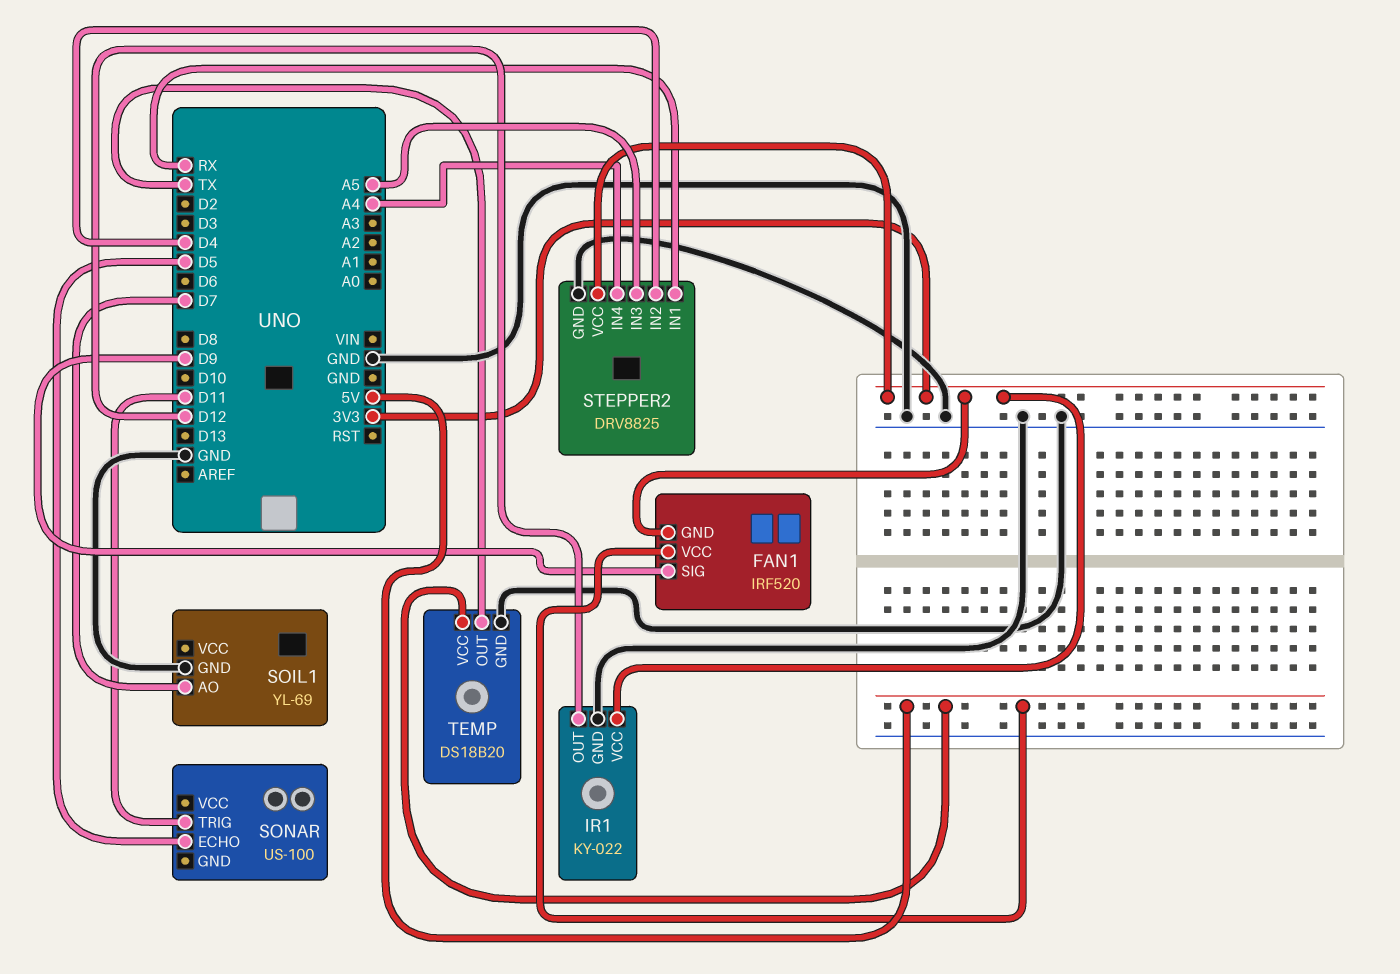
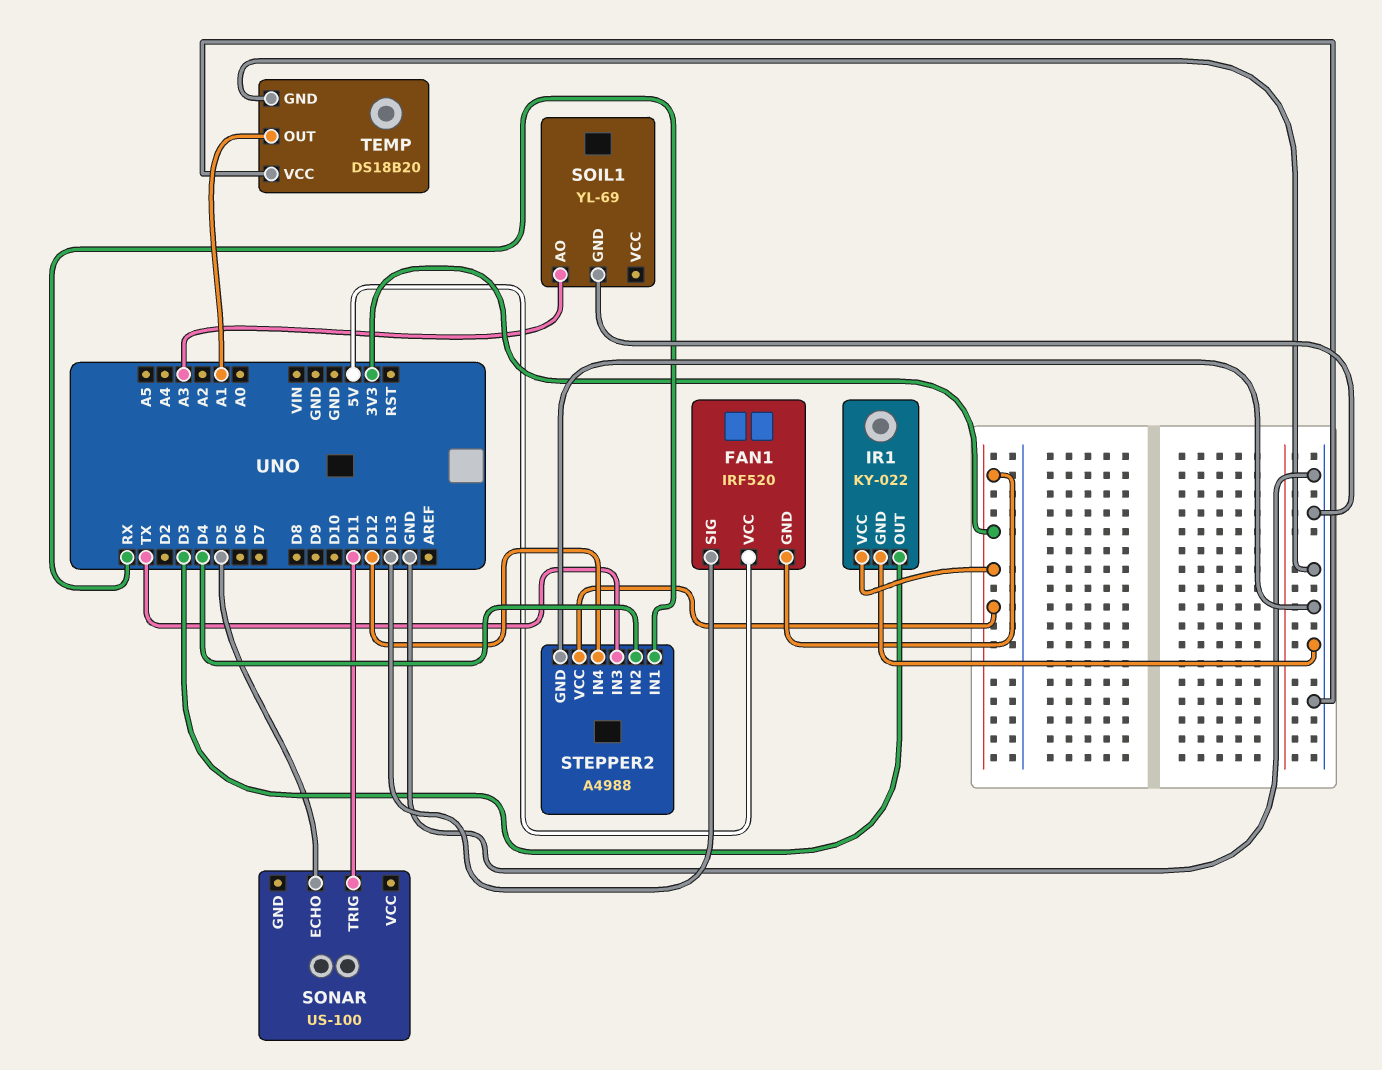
FAN1 pin SIG: D9 -> D13
IR1 pin OUT: D12 -> D3
SOIL1 pin AO: D7 -> A3
STEPPER2: DRV8825 -> A4988
STEPPER2 pin IN3: A5 -> TX
STEPPER2 pin IN4: A4 -> D12
TEMP pin OUT: TX -> A1
TEMP pin VCC: 5V -> GND

